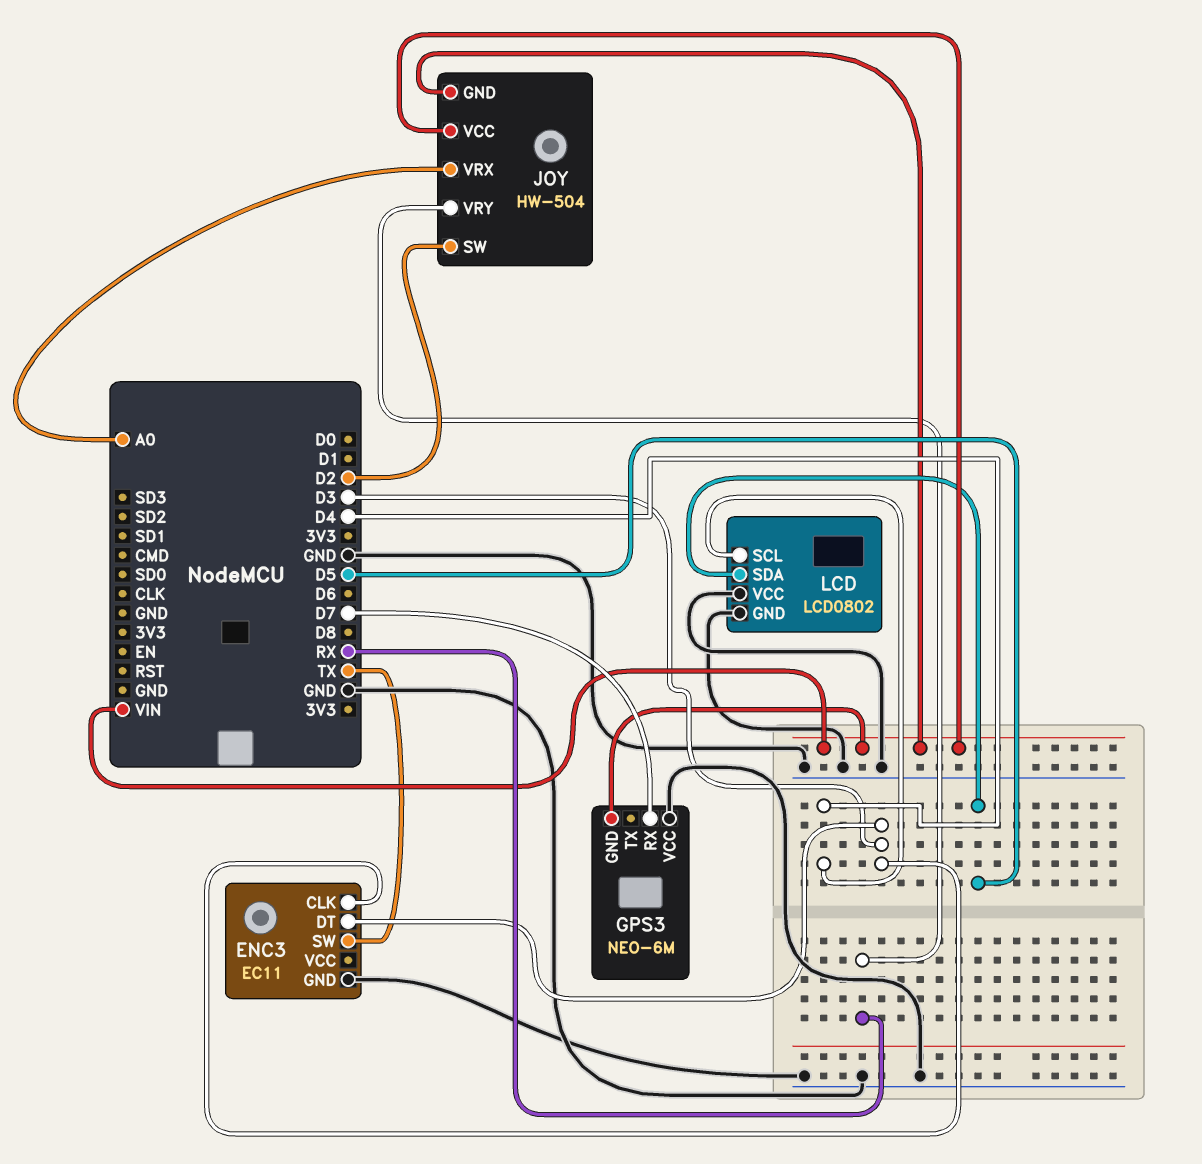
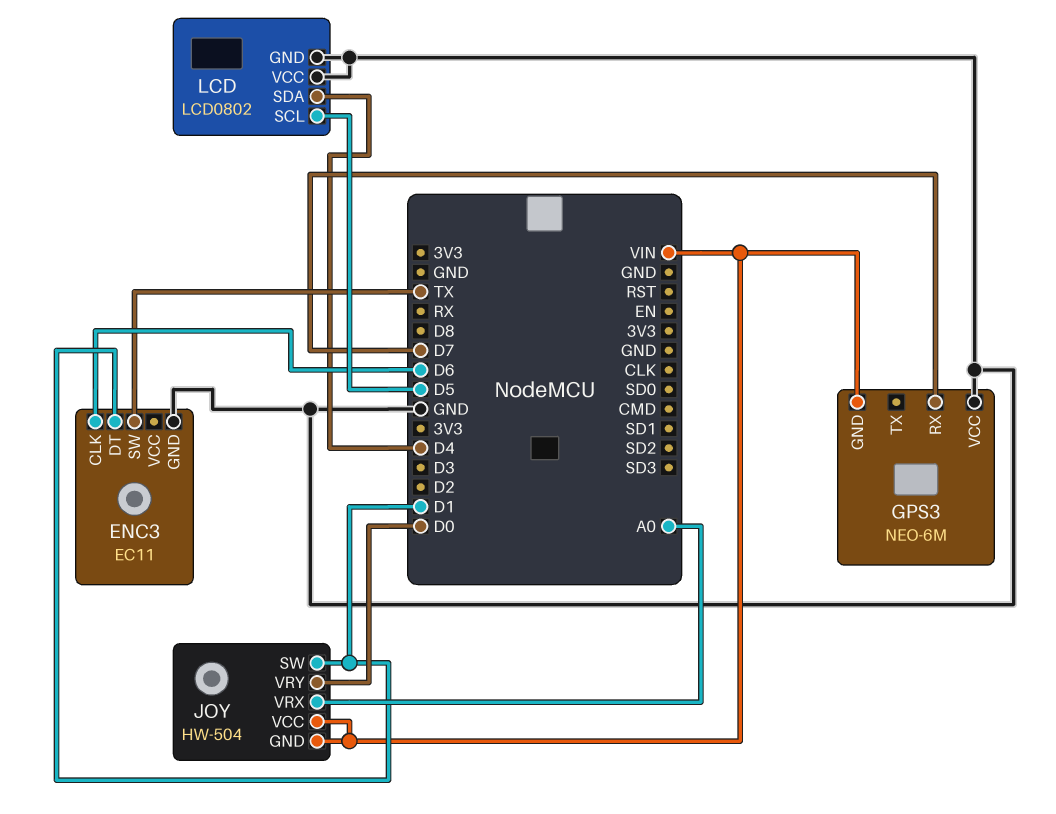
ENC3 pin CLK: D3 -> D6
ENC3 pin DT: D3 -> D1
JOY pin SW: D2 -> D1
JOY pin VRY: RX -> D0
LCD pin SCL: D4 -> D5
LCD pin SDA: D5 -> D4

